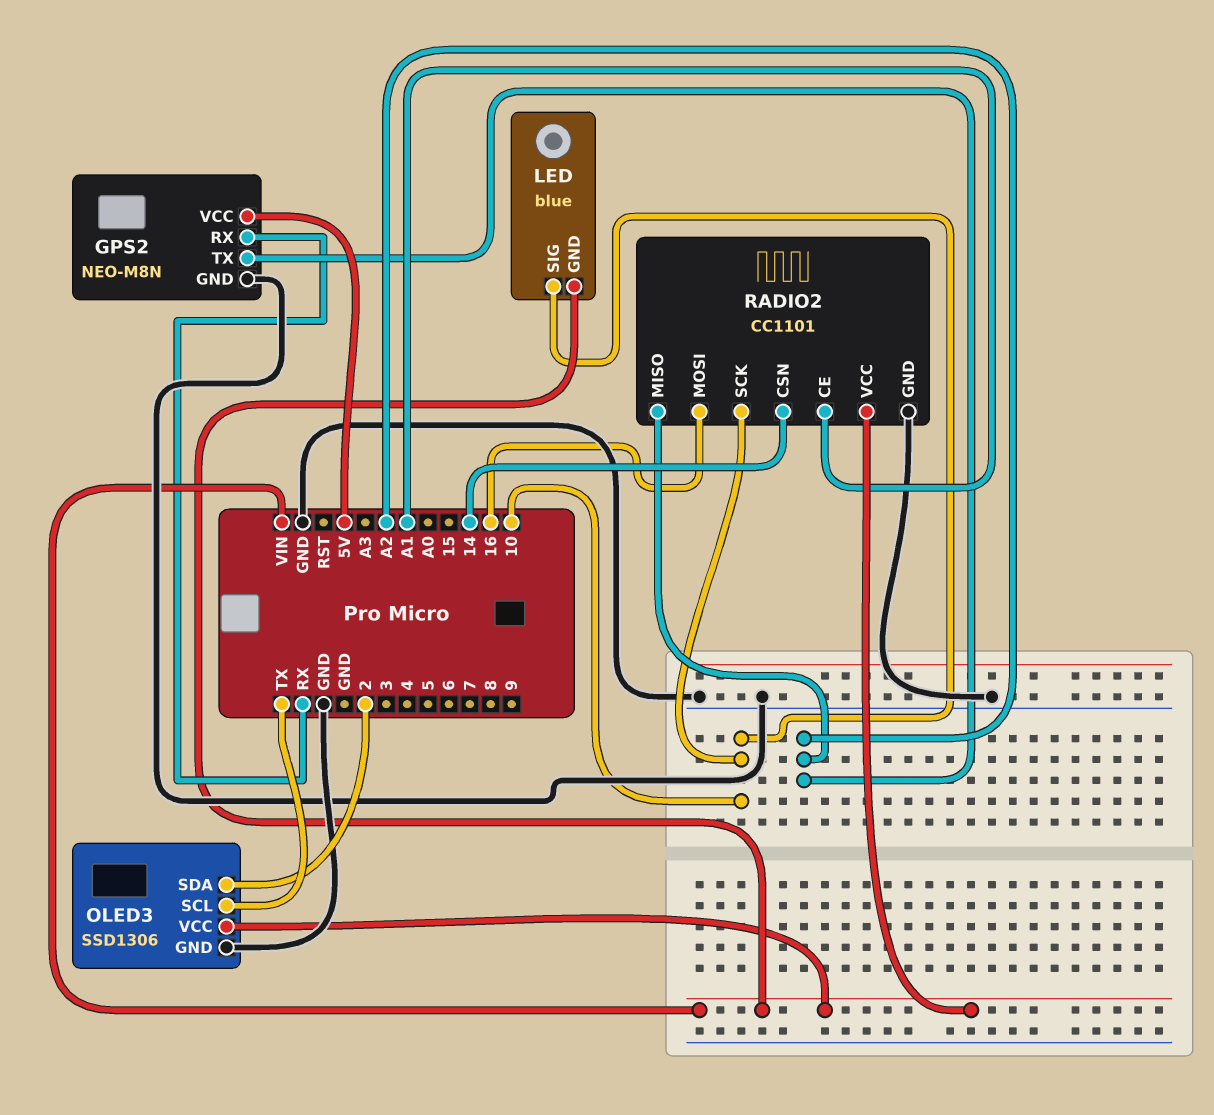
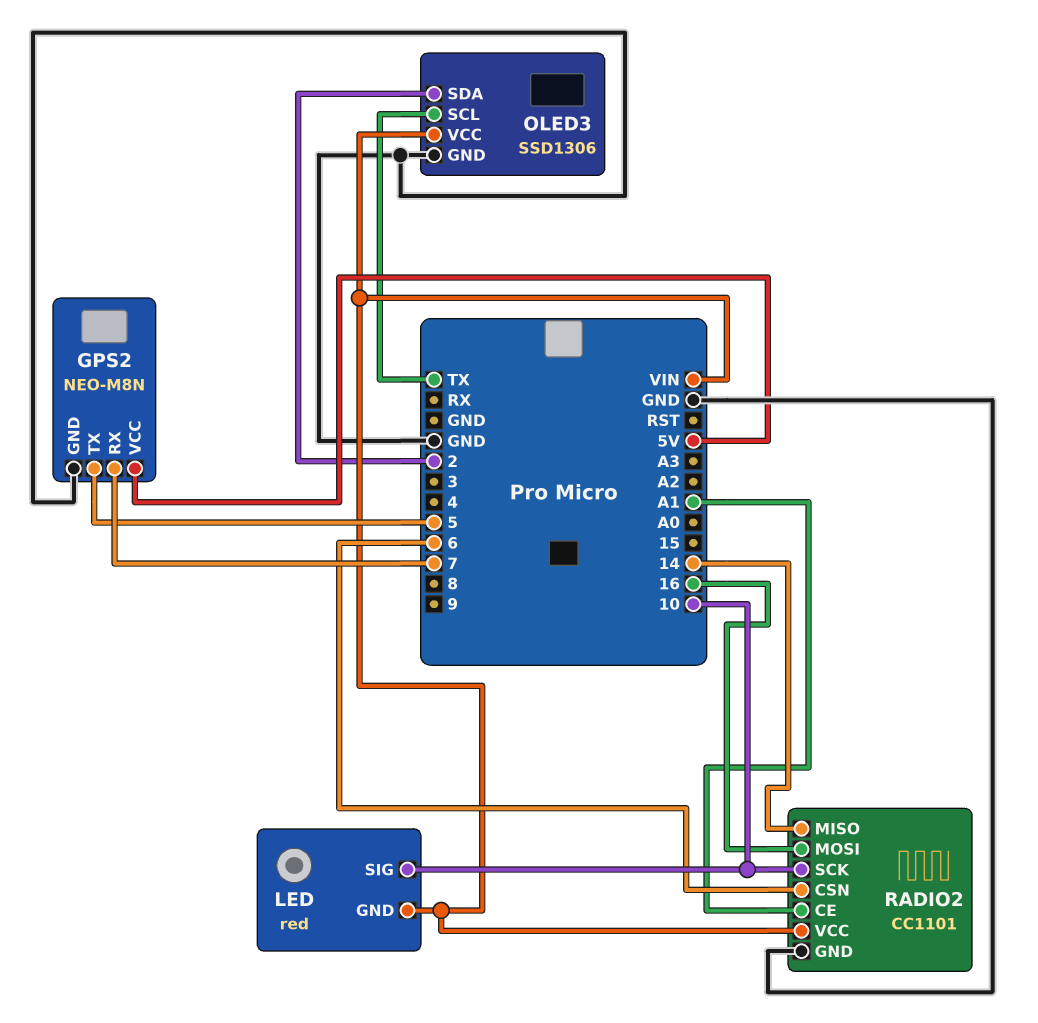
GPS2 pin RX: RX -> 7
GPS2 pin TX: A2 -> 5
LED: blue -> red
RADIO2 pin CSN: 14 -> 6
RADIO2 pin MISO: A2 -> 14

